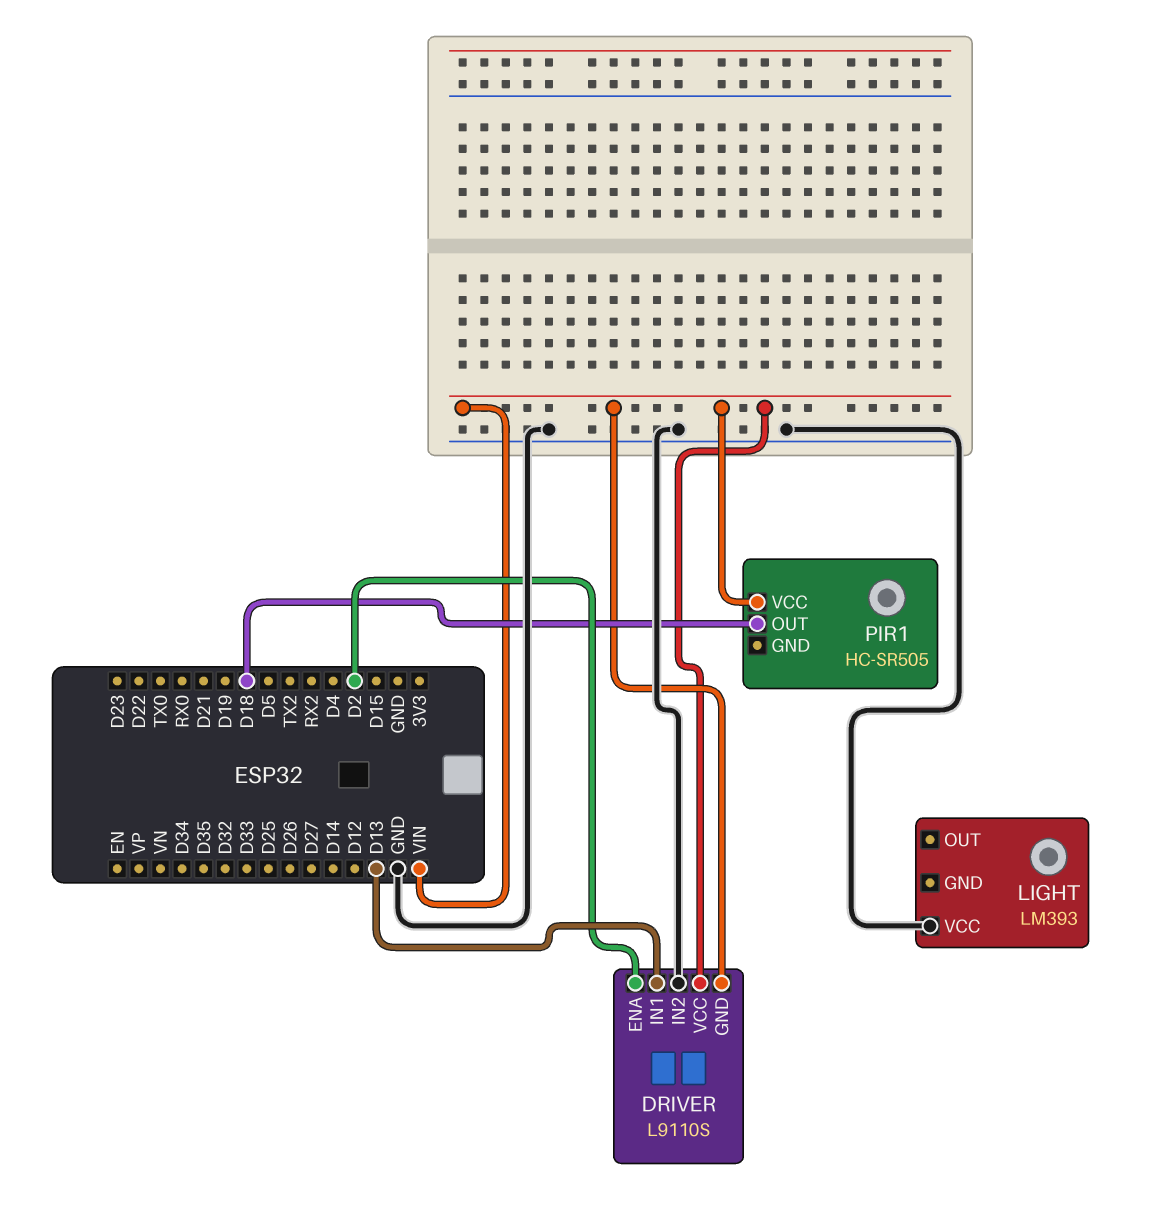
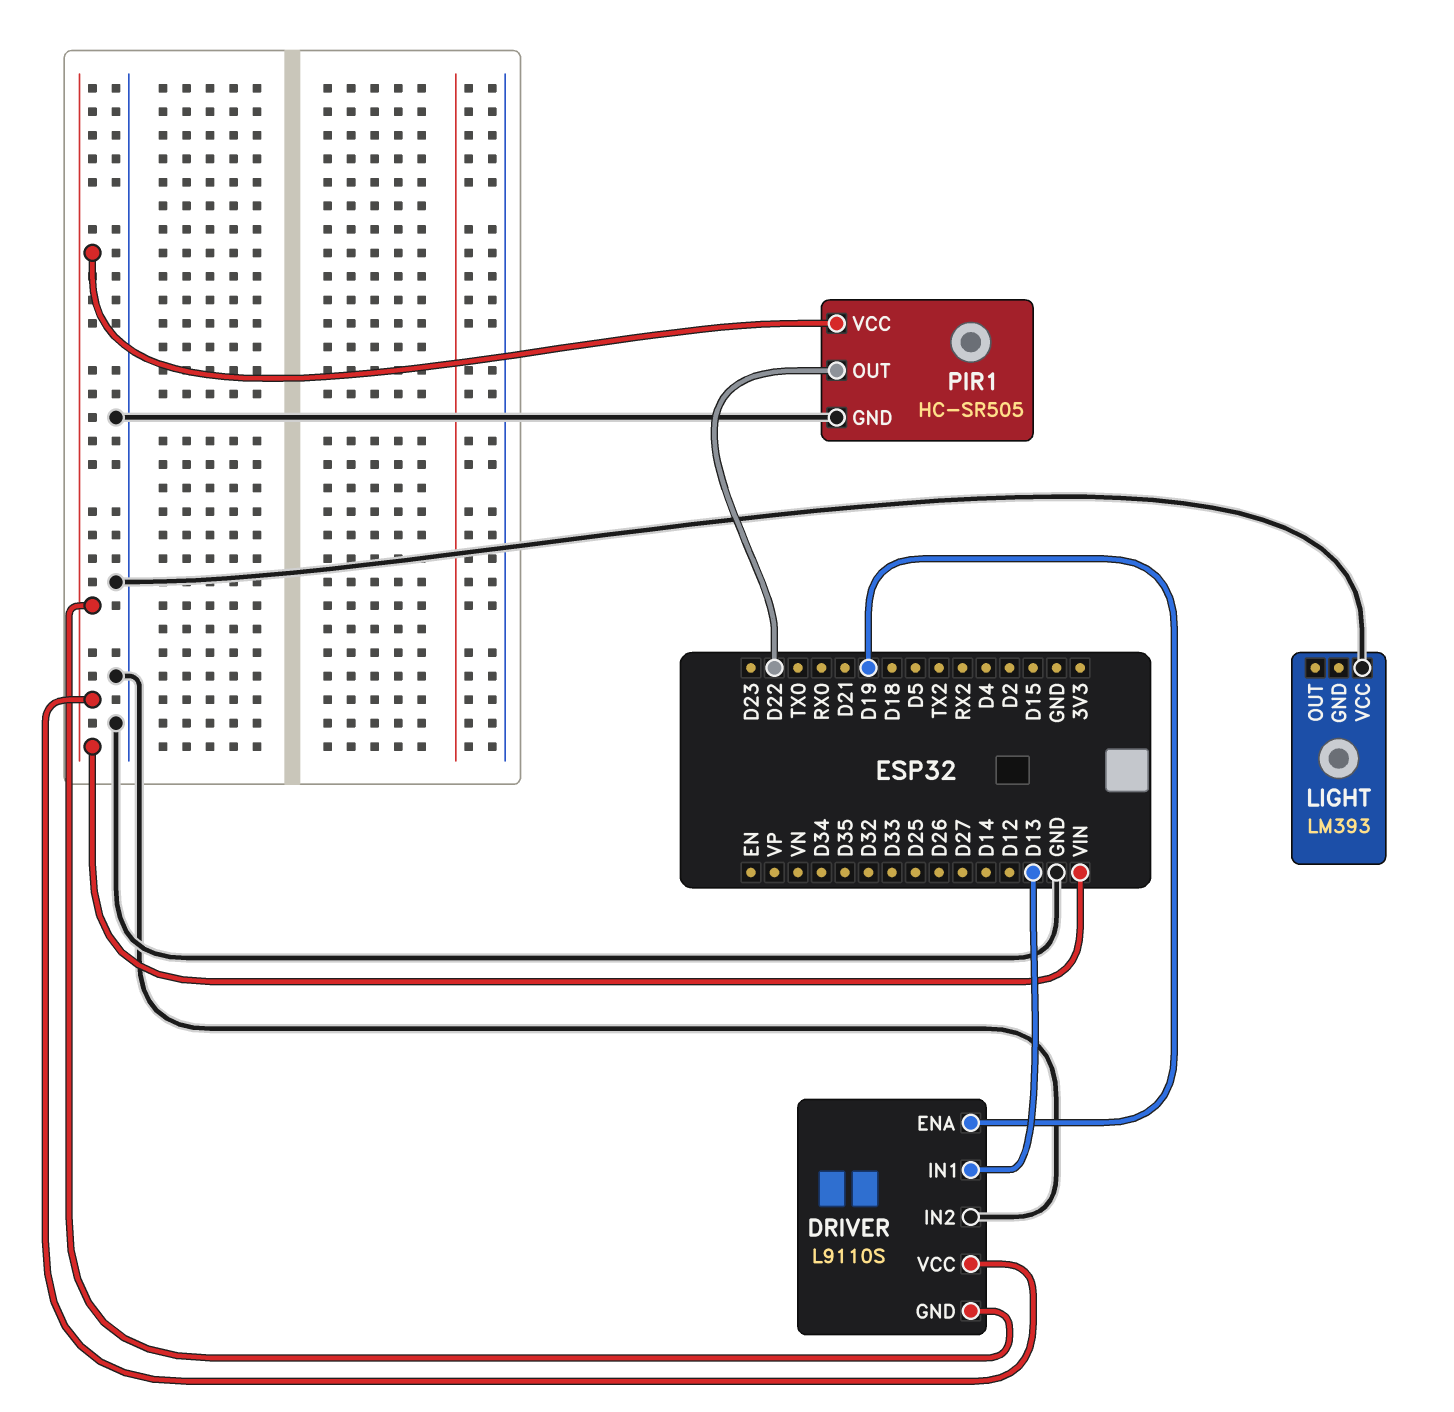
DRIVER pin ENA: D2 -> D19
PIR1 pin GND: none -> GND
PIR1 pin OUT: D18 -> D22

